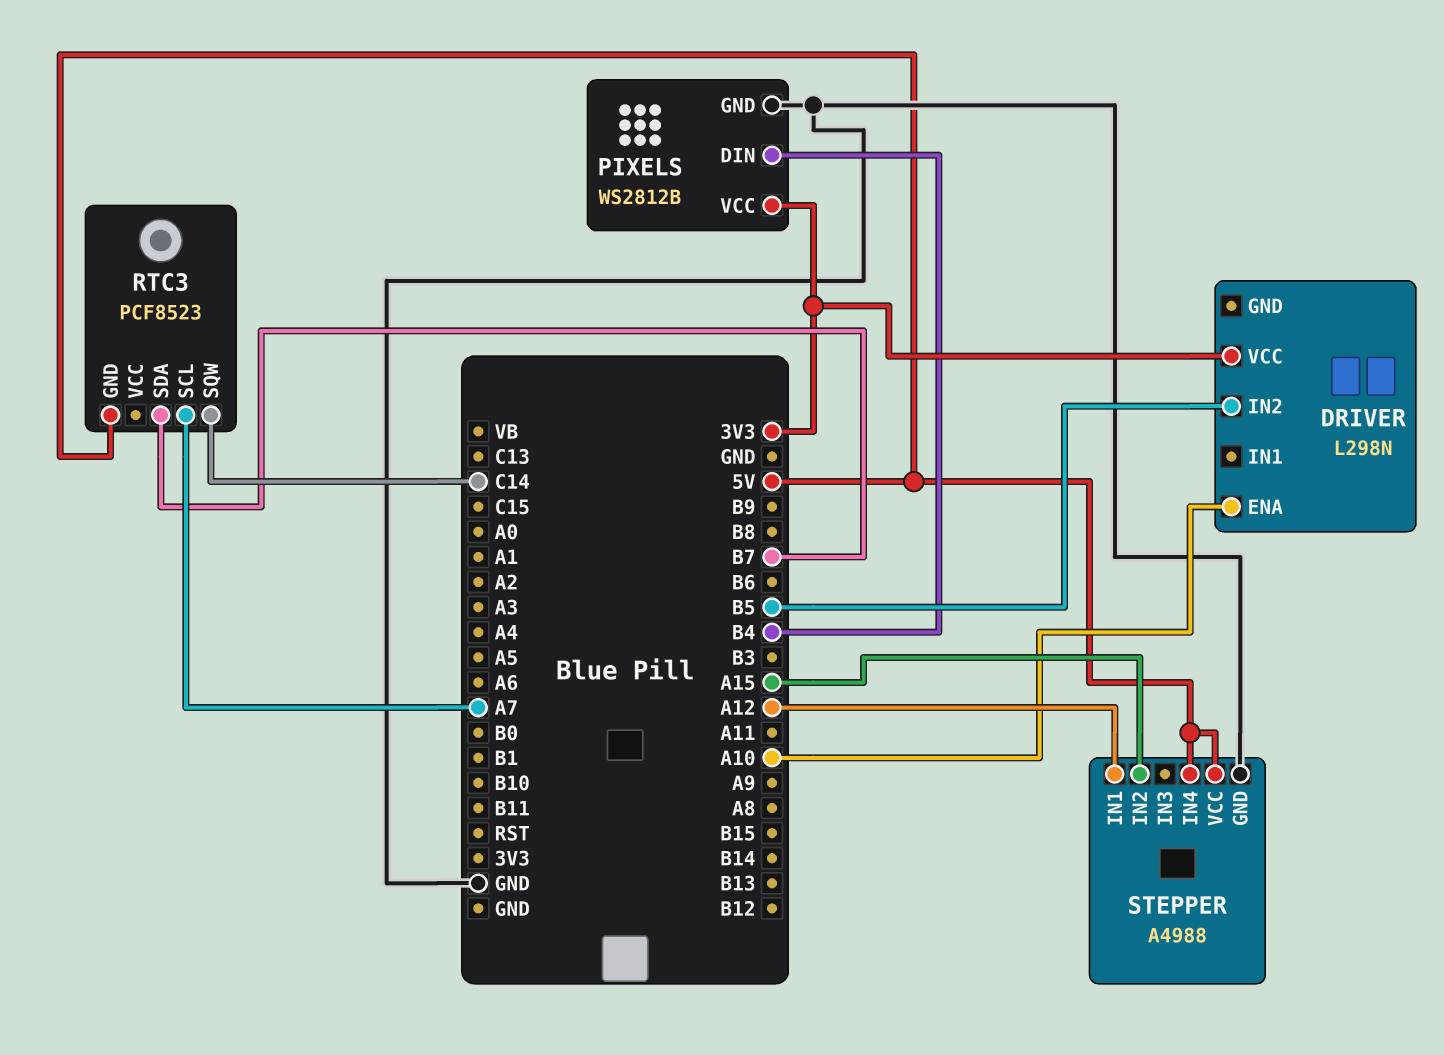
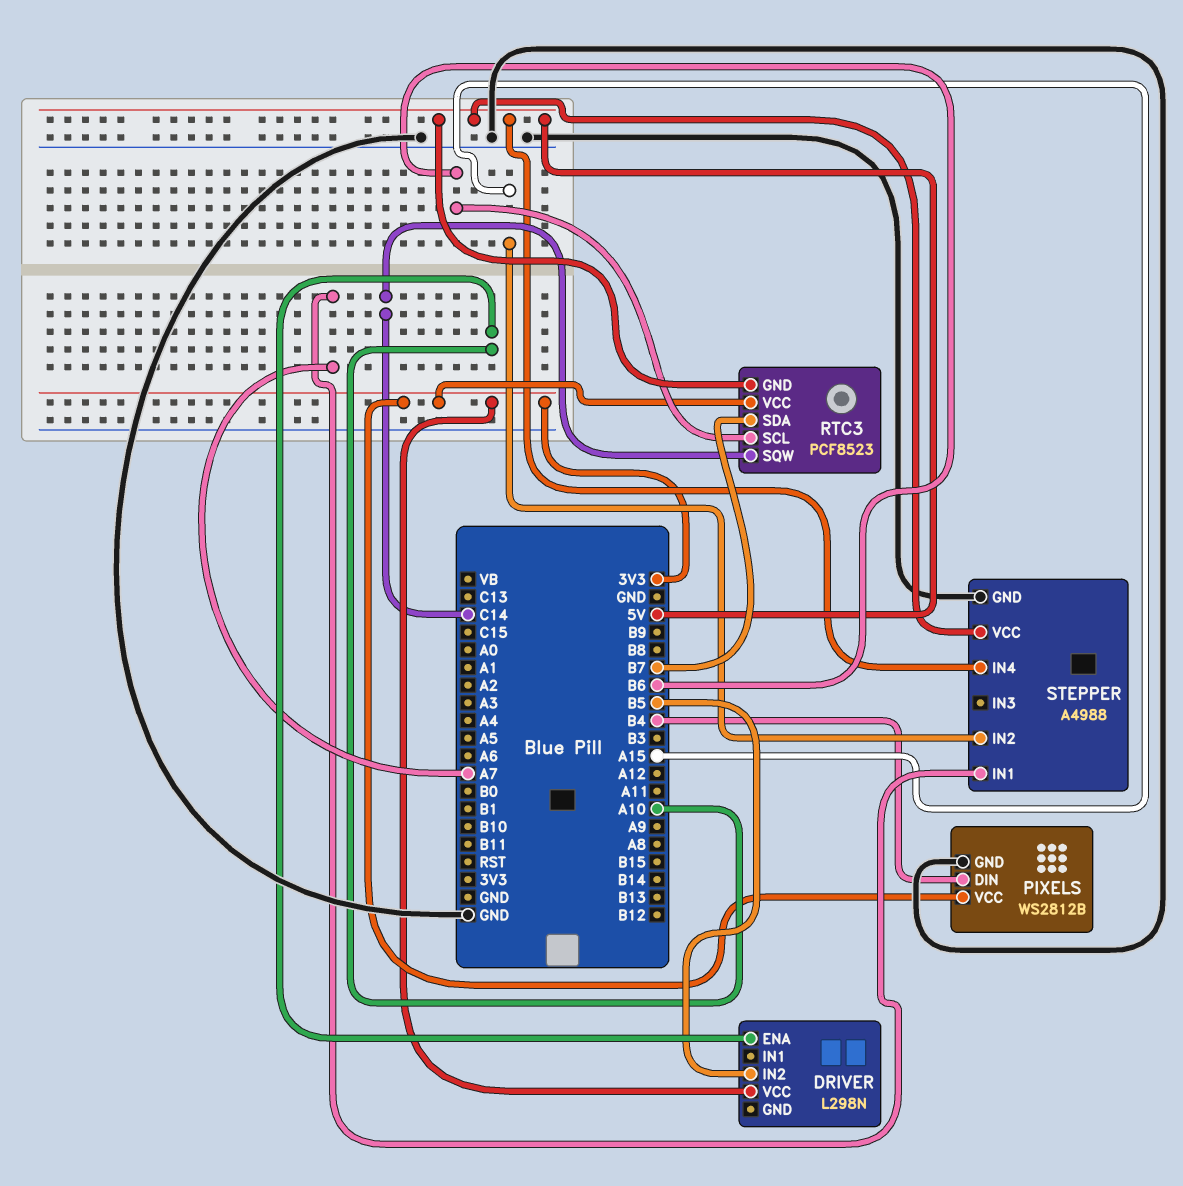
RTC3 pin SCL: A7 -> B6
RTC3 pin VCC: none -> 3V3
STEPPER pin IN1: A12 -> A7

